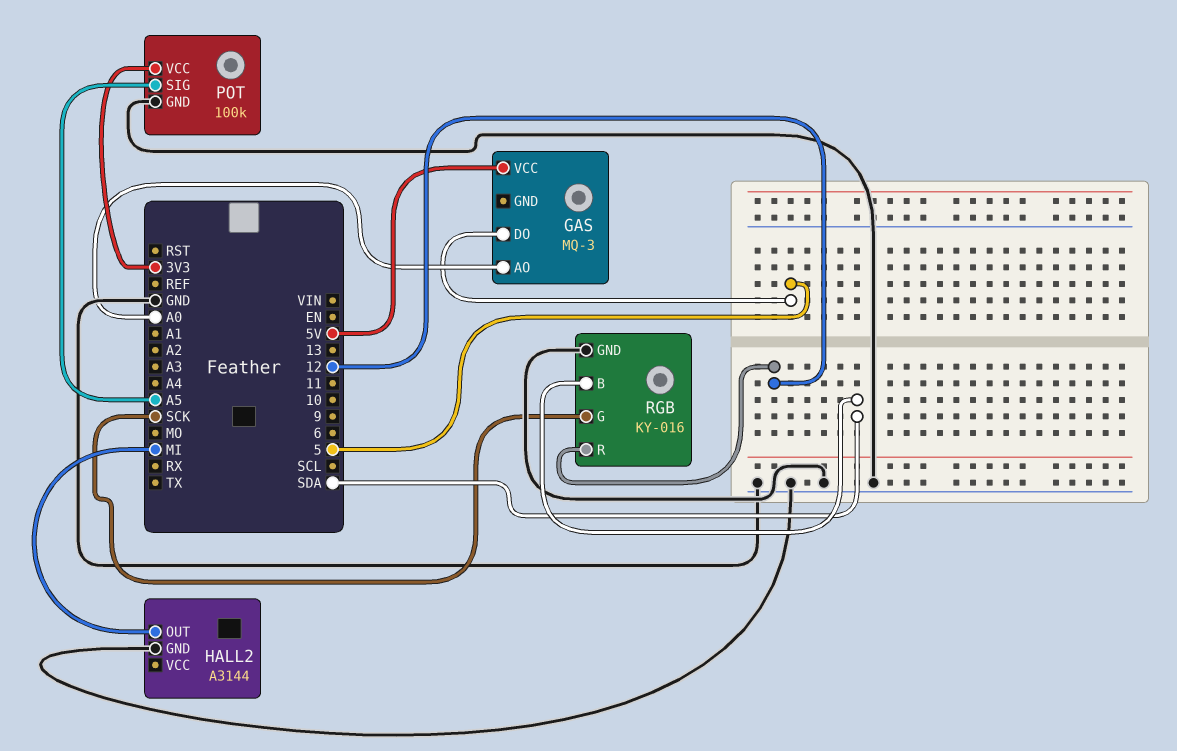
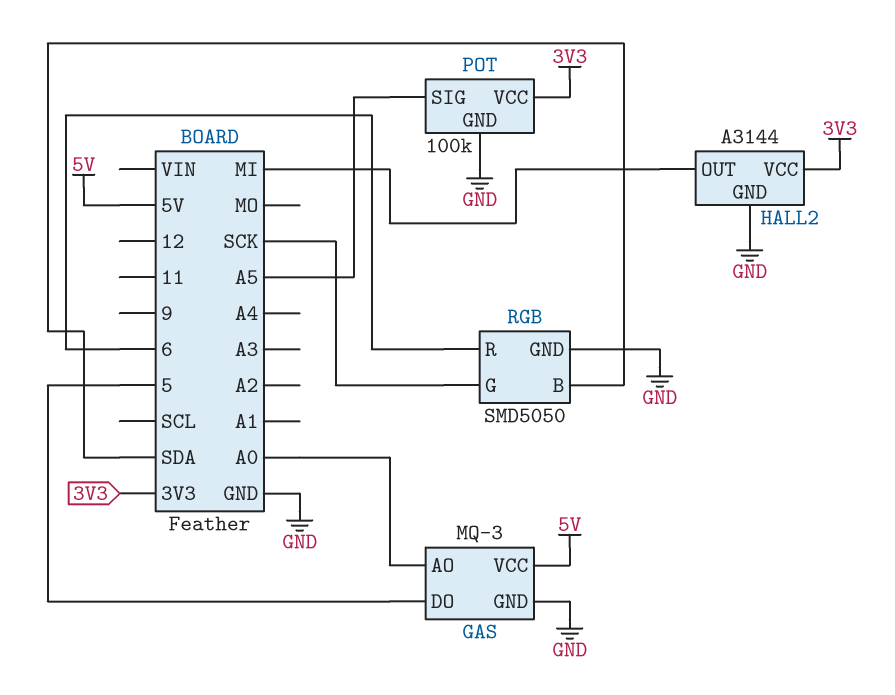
GAS pin GND: none -> GND
HALL2 pin VCC: none -> 3V3
RGB: KY-016 -> SMD5050
RGB pin R: 12 -> 6

